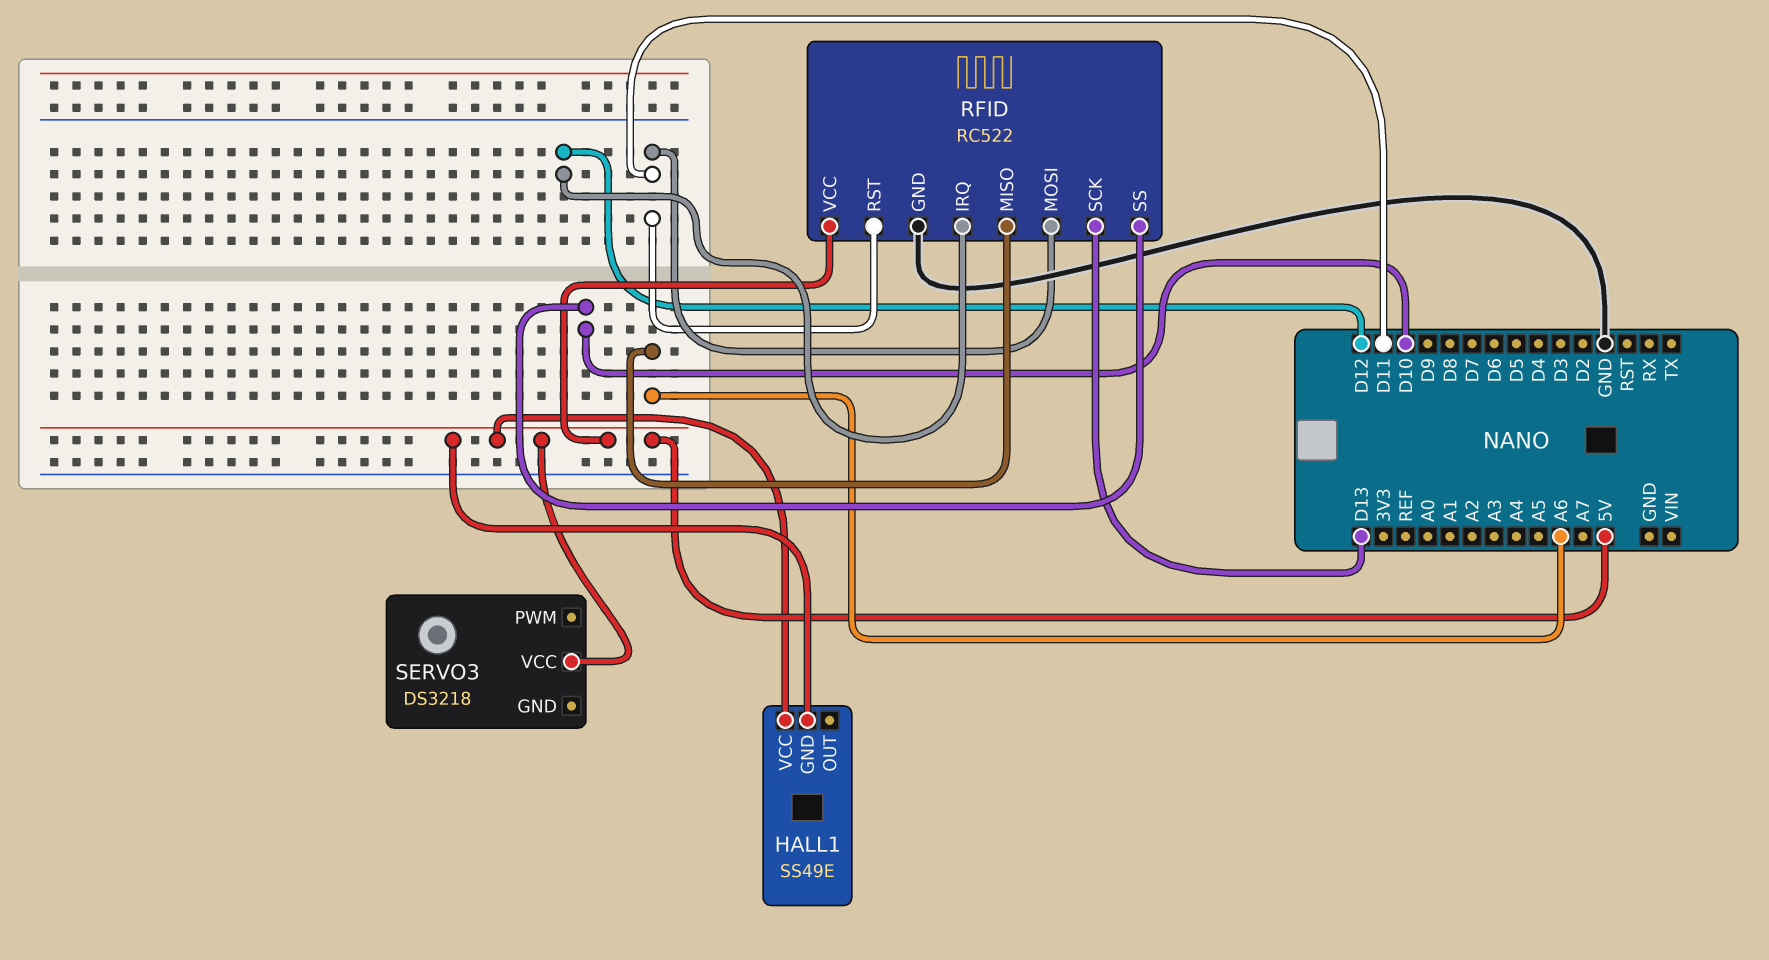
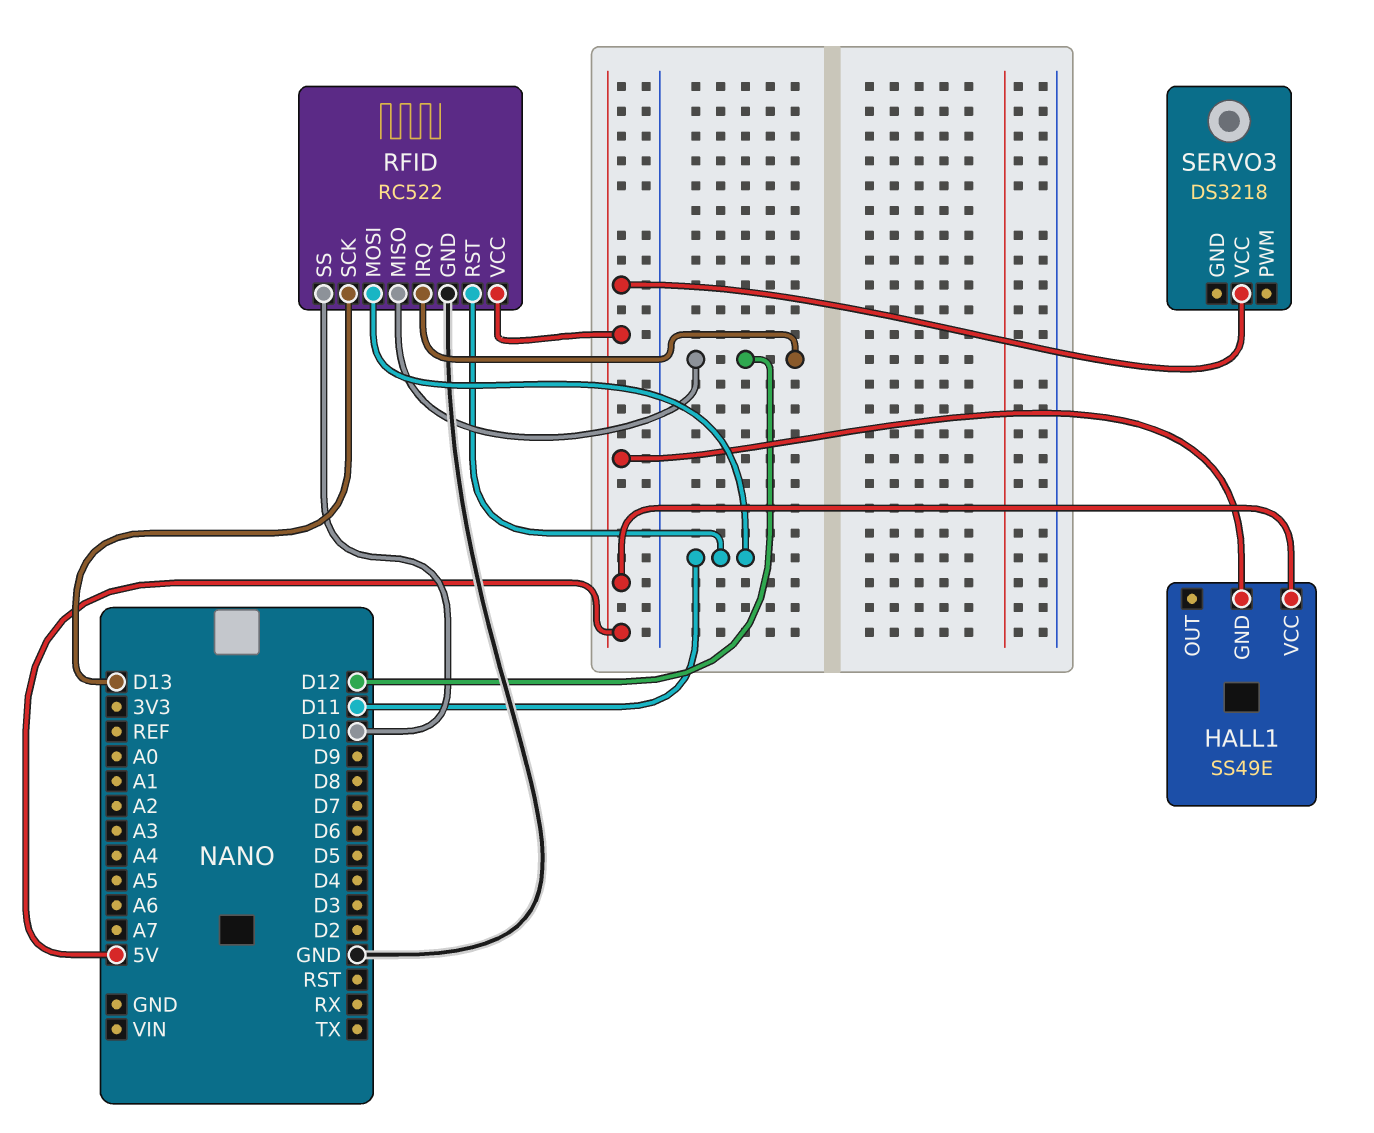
RFID pin MISO: A6 -> D12

